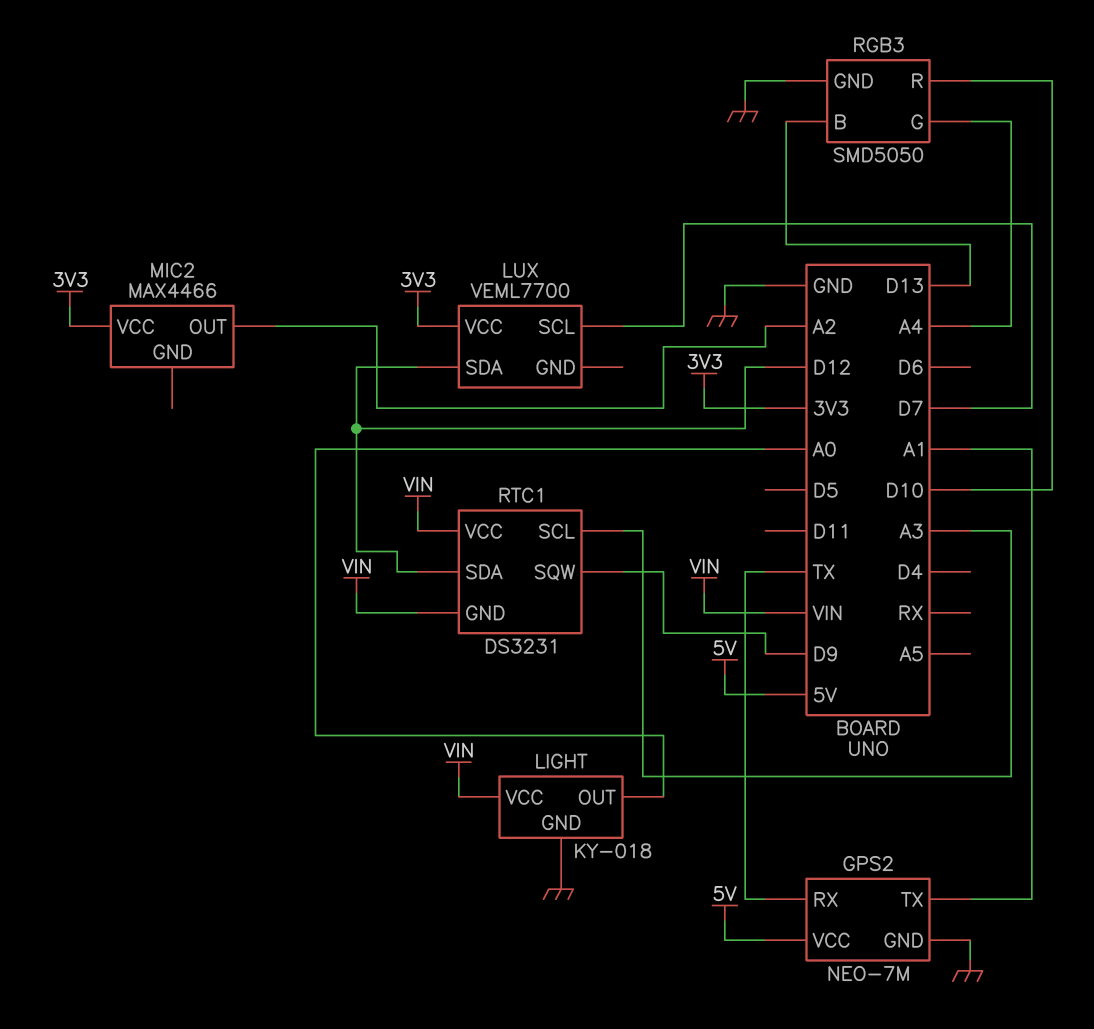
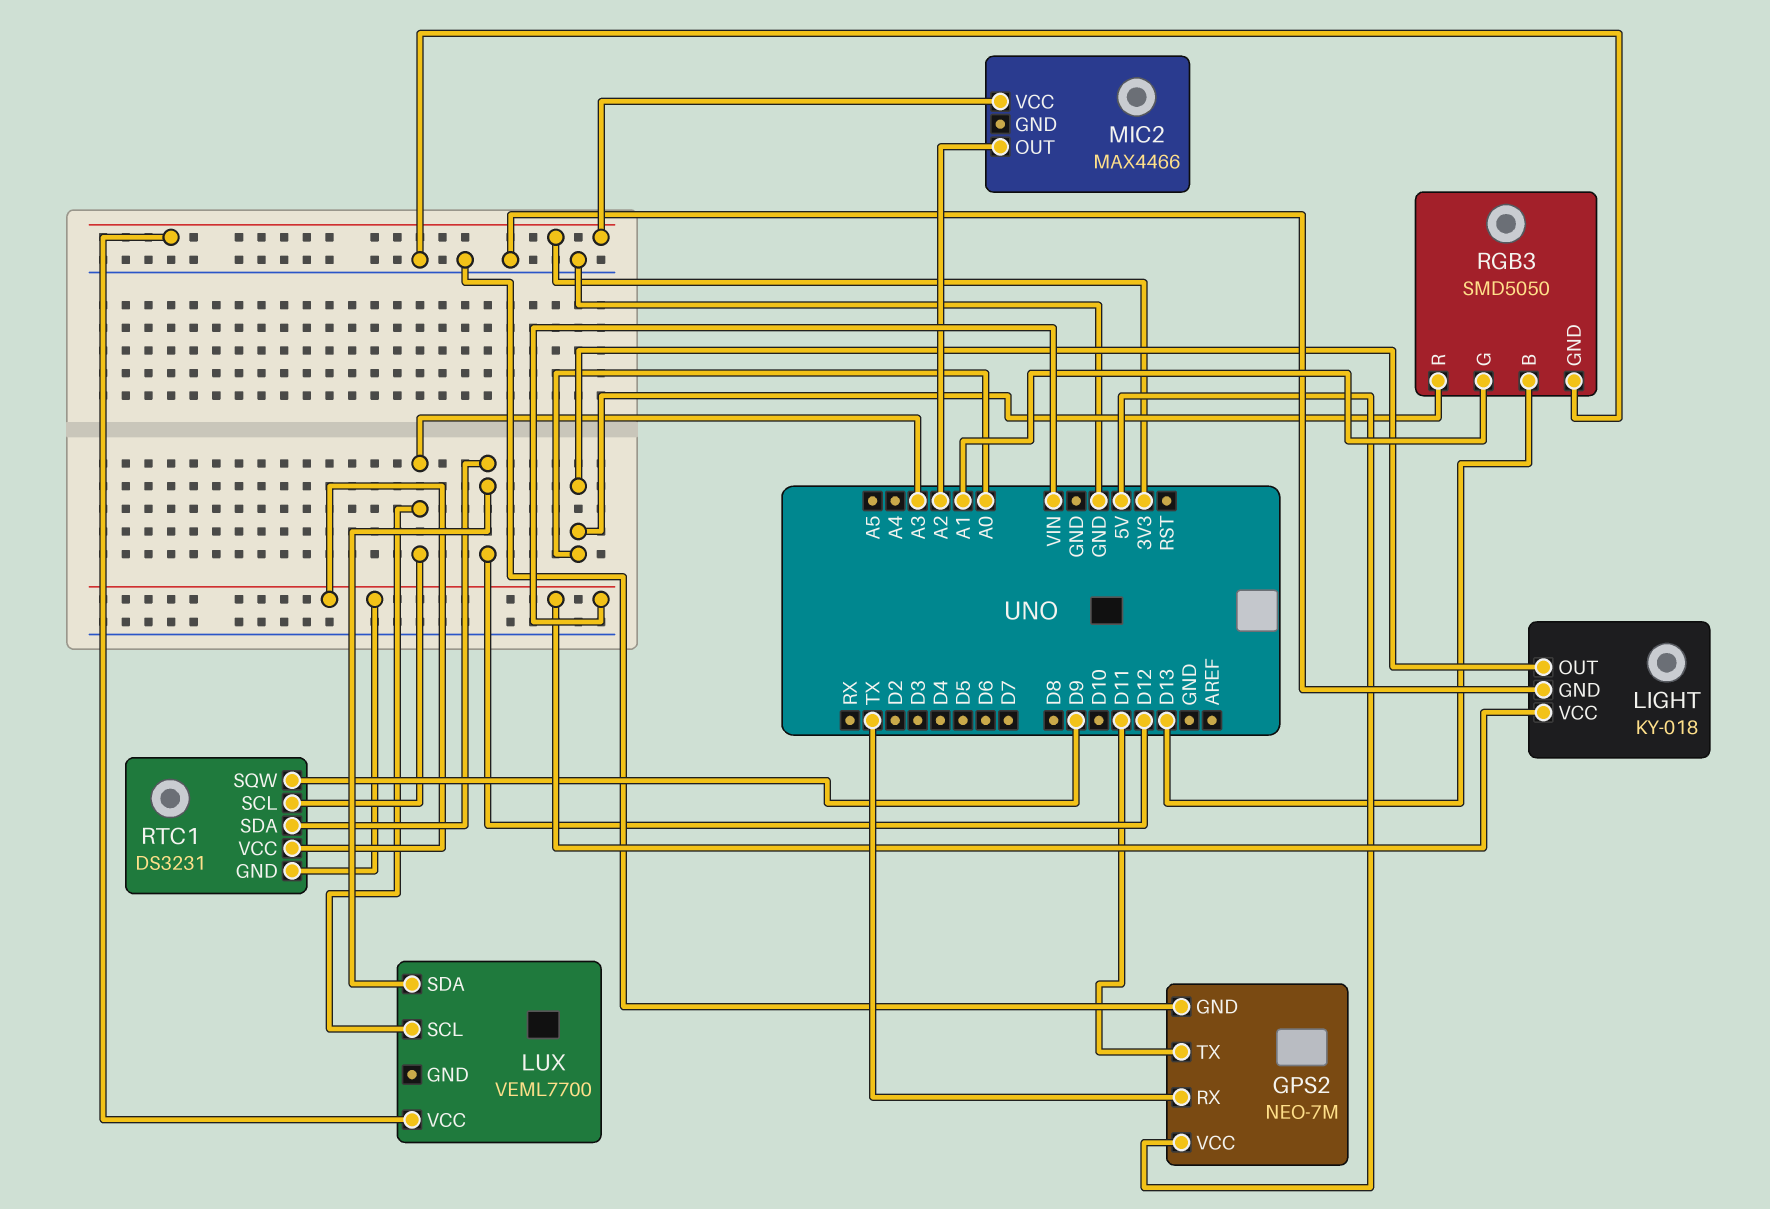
GPS2 pin TX: A1 -> D11
LUX pin SCL: D7 -> A3
RGB3 pin G: A4 -> A1
RGB3 pin R: D10 -> A0

